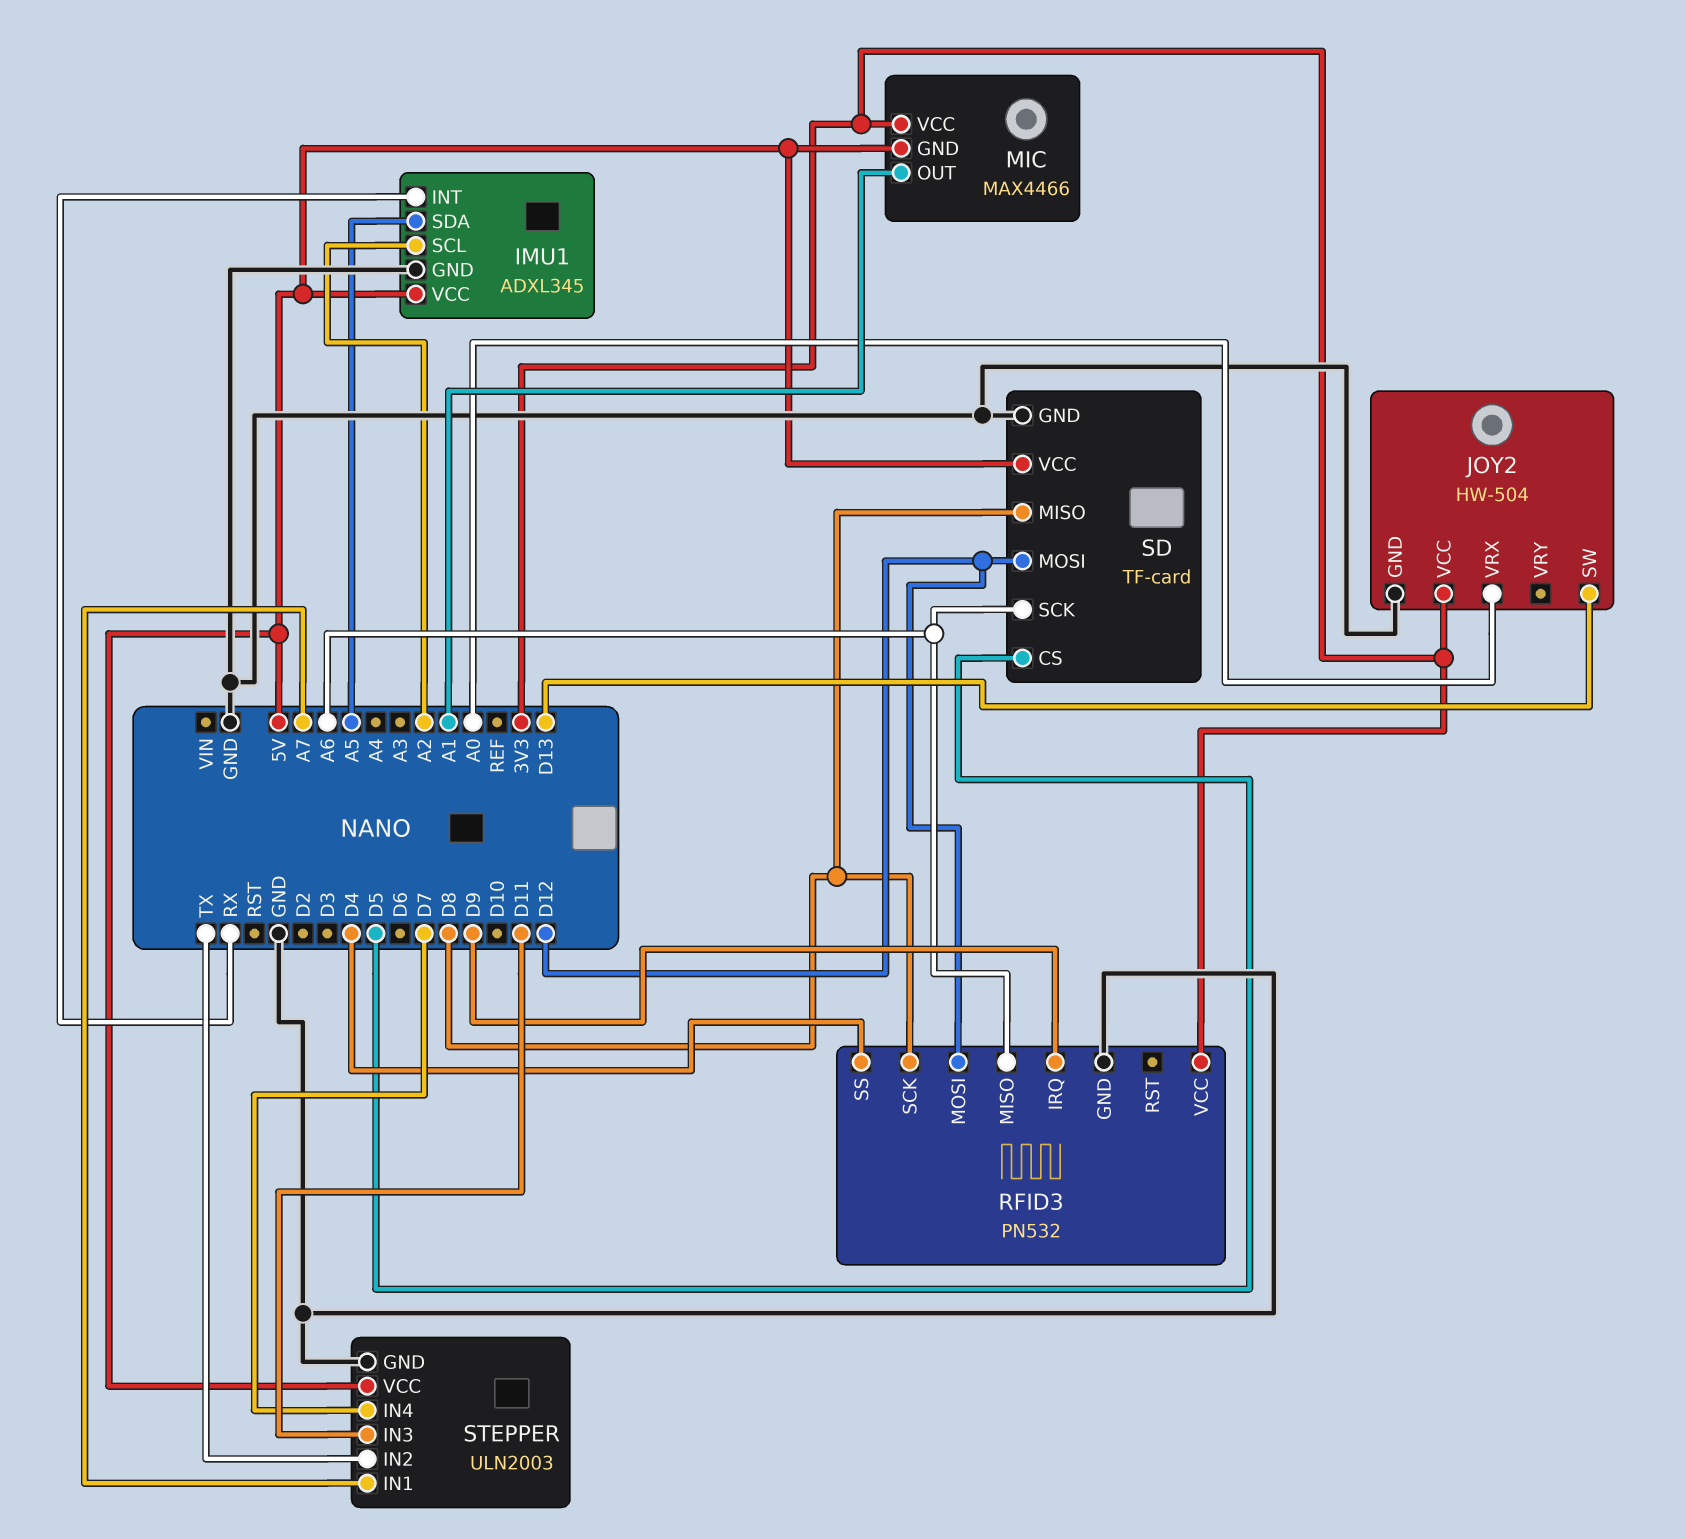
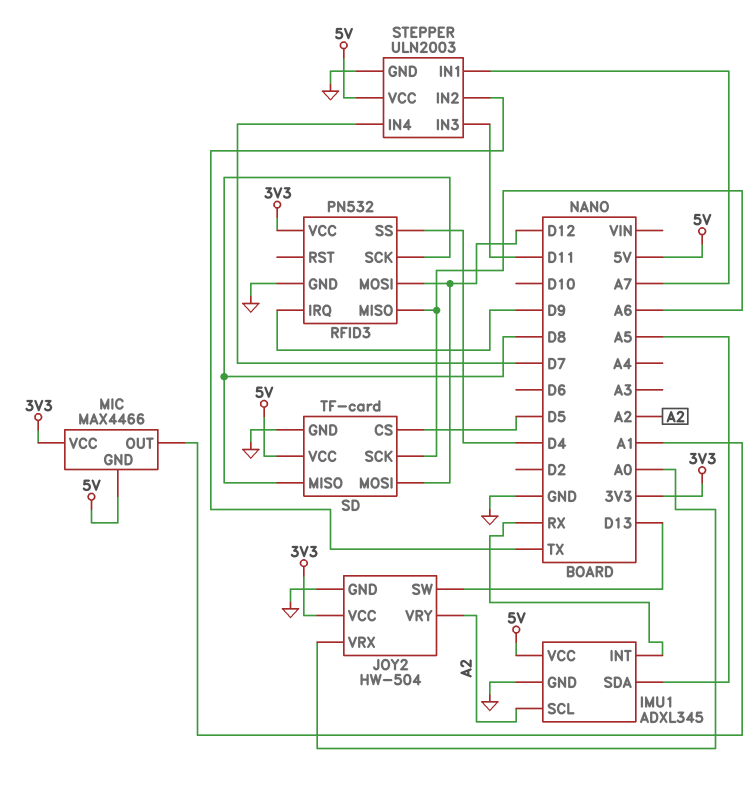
JOY2 pin VRY: none -> A2

